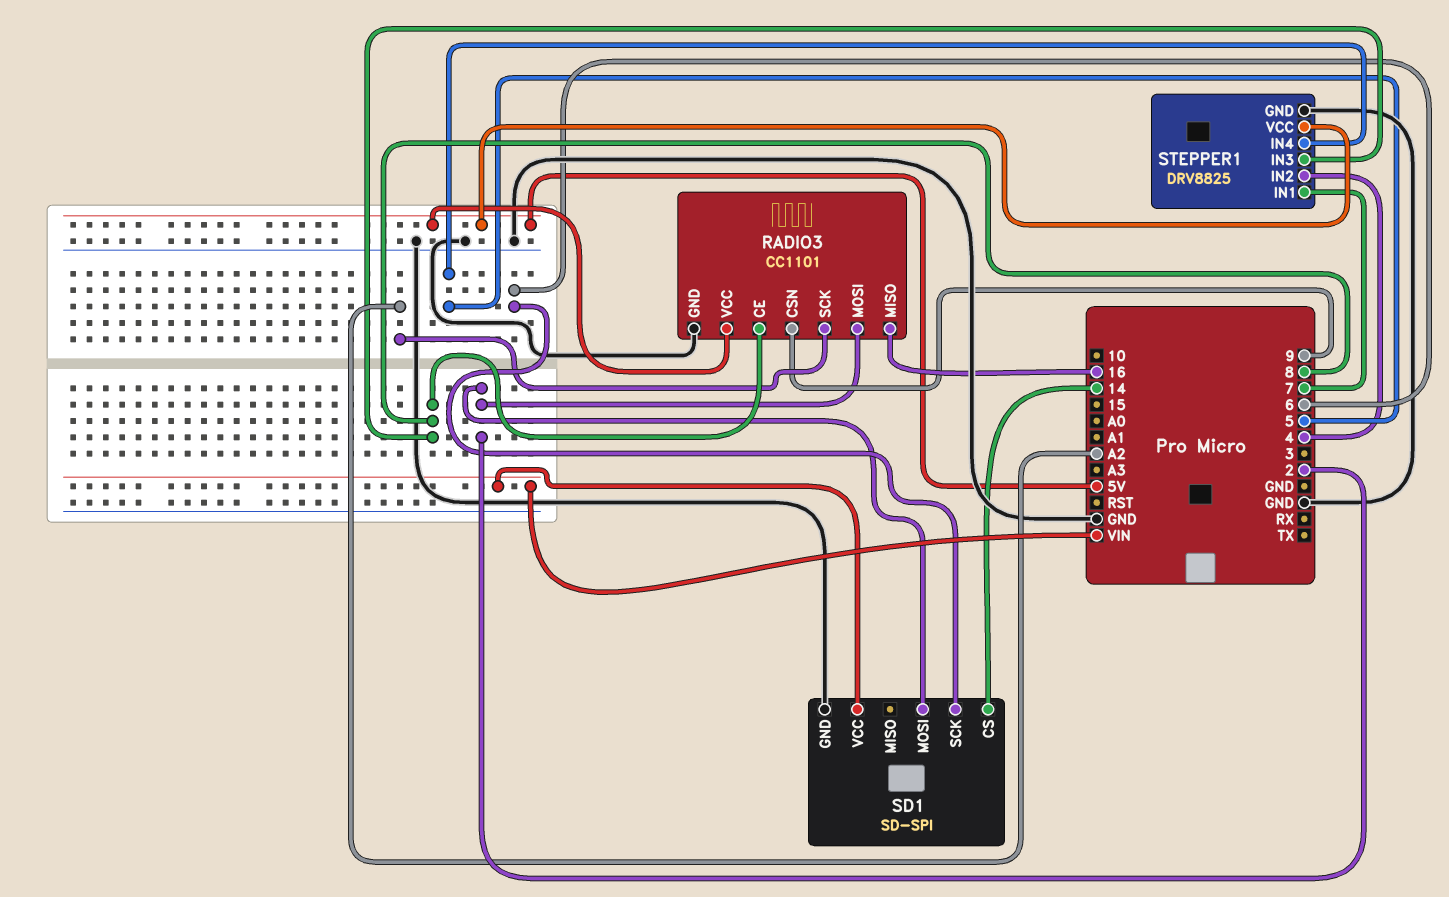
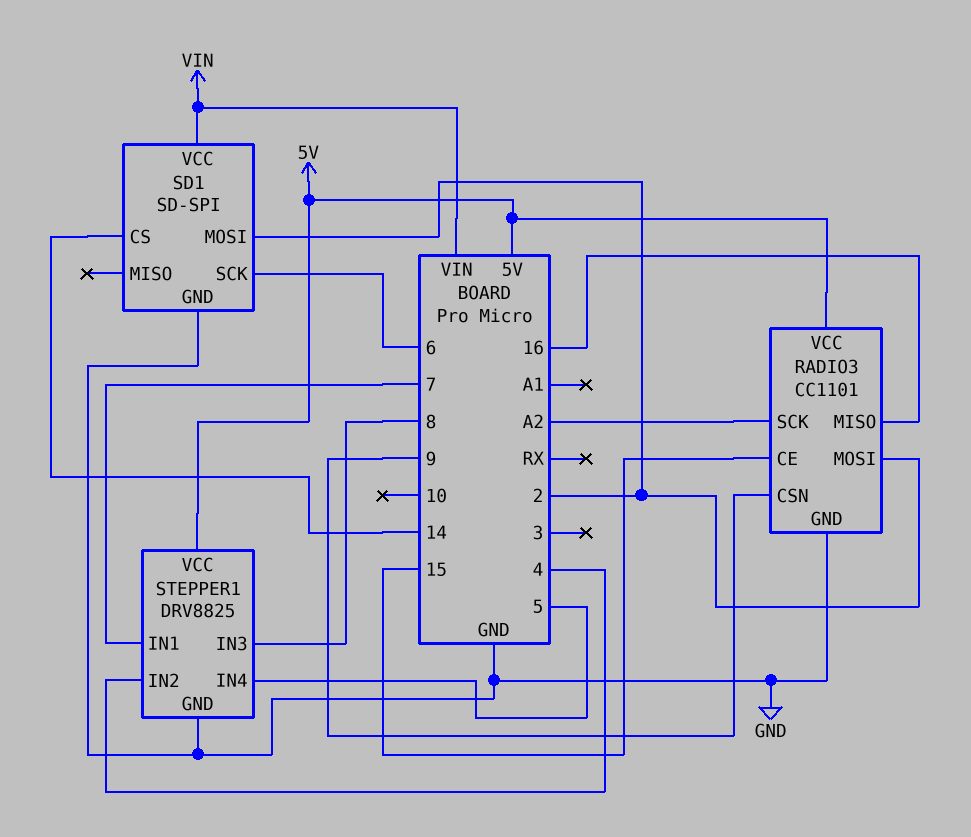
RADIO3 pin CE: 8 -> 15

